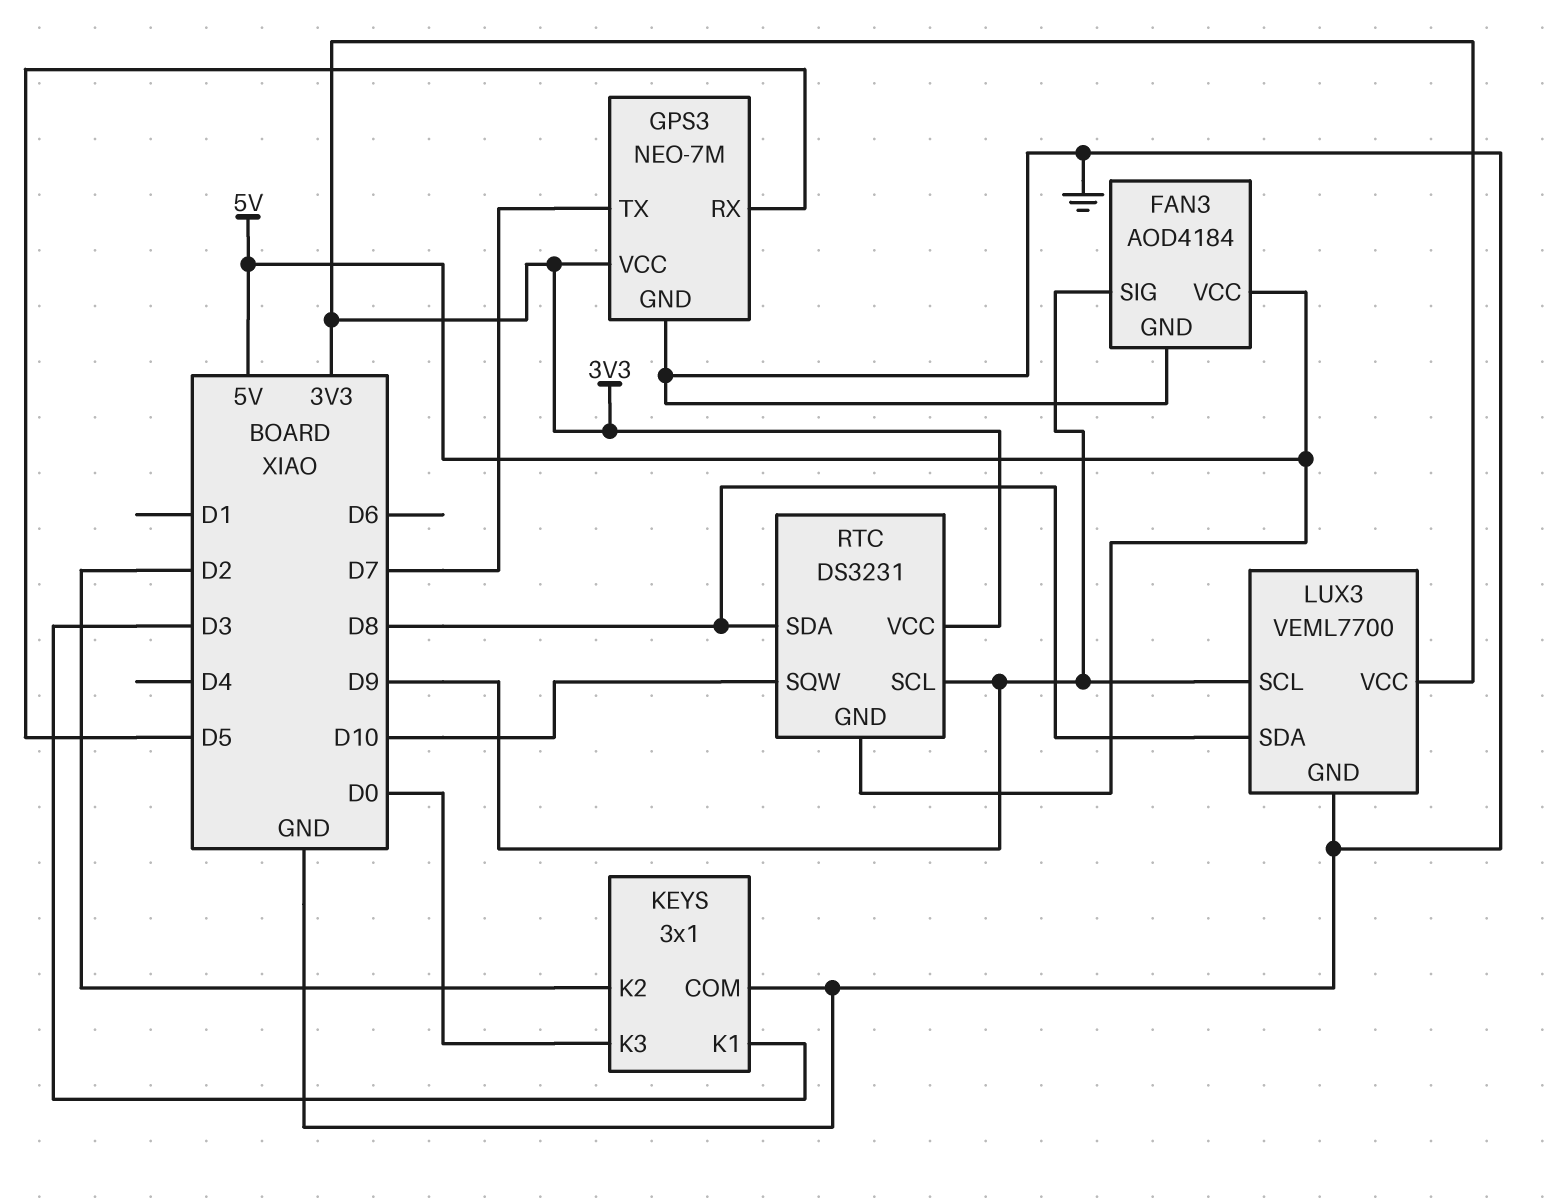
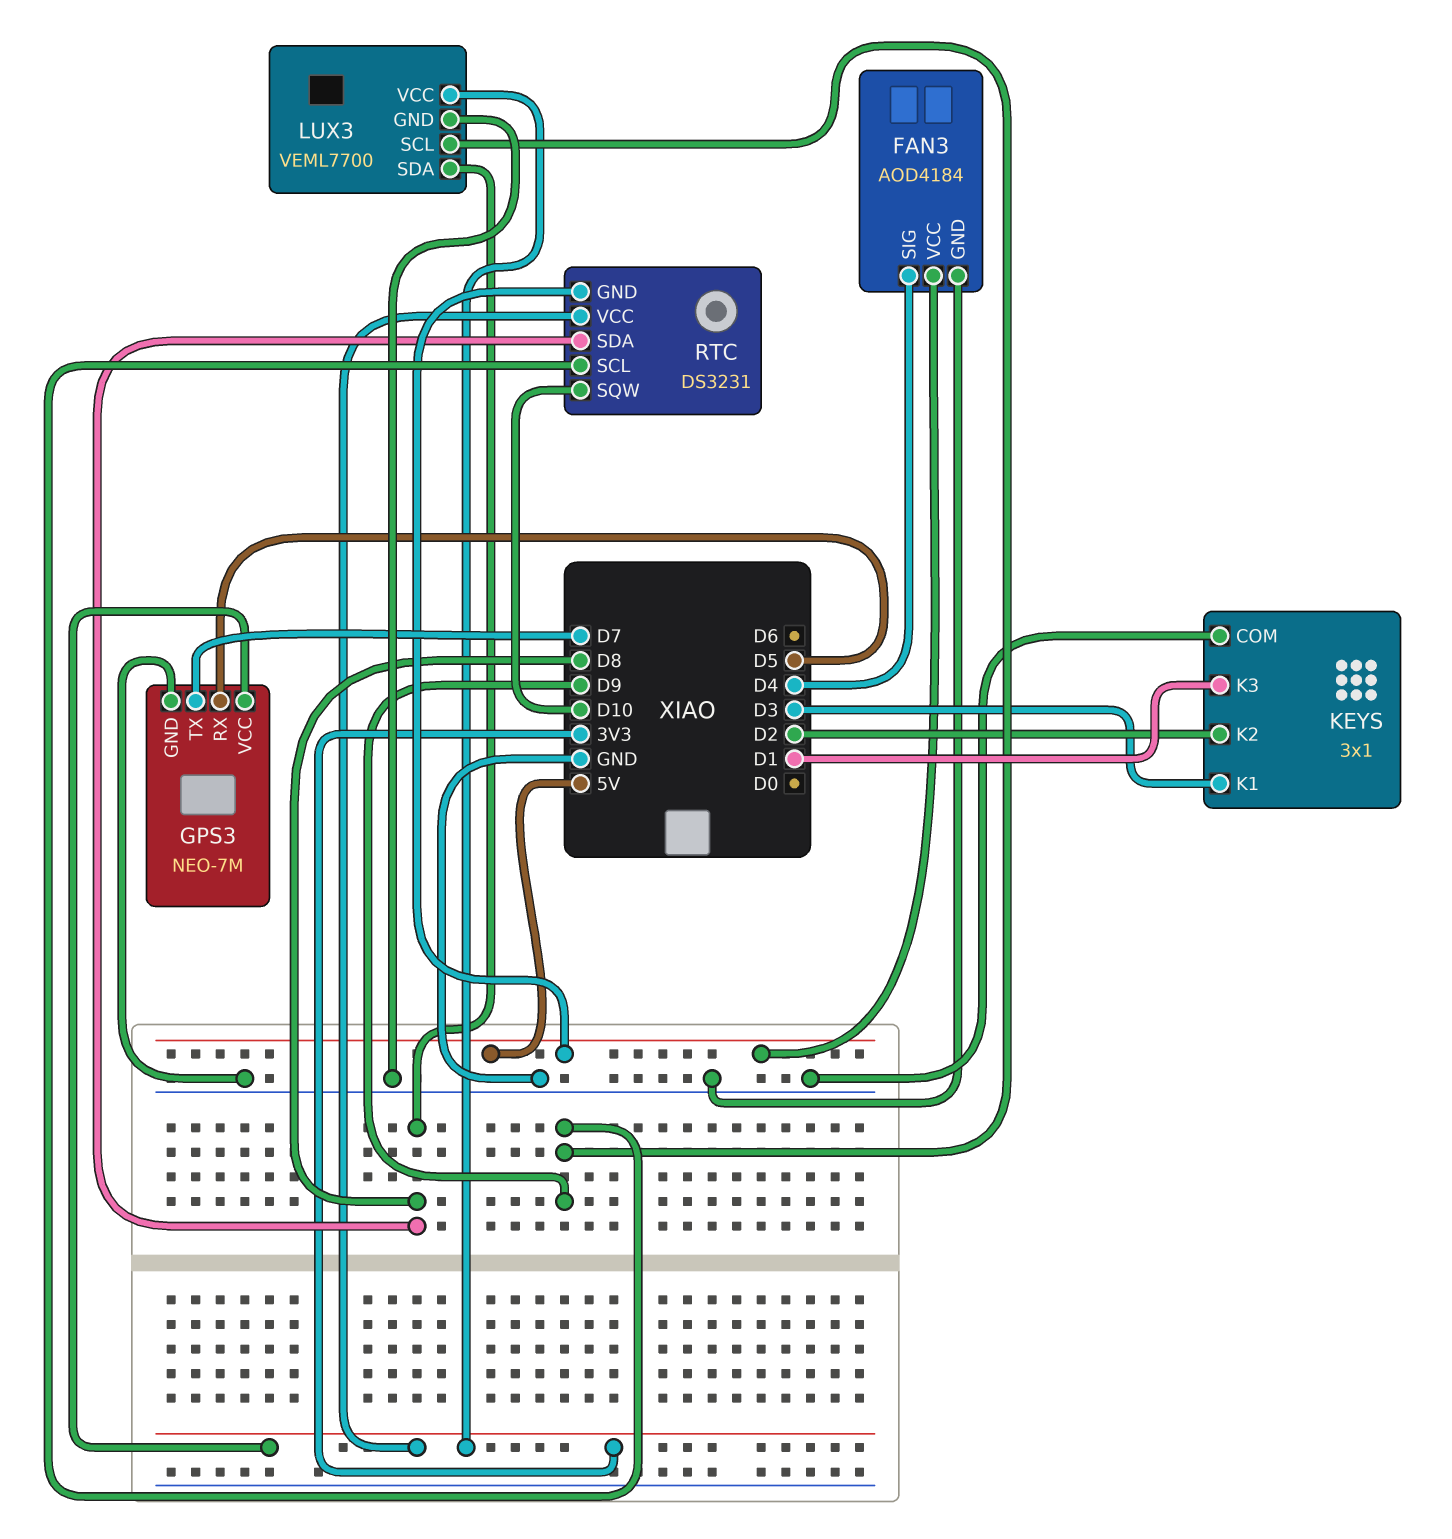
FAN3 pin SIG: D9 -> D4
KEYS pin K3: D0 -> D1

